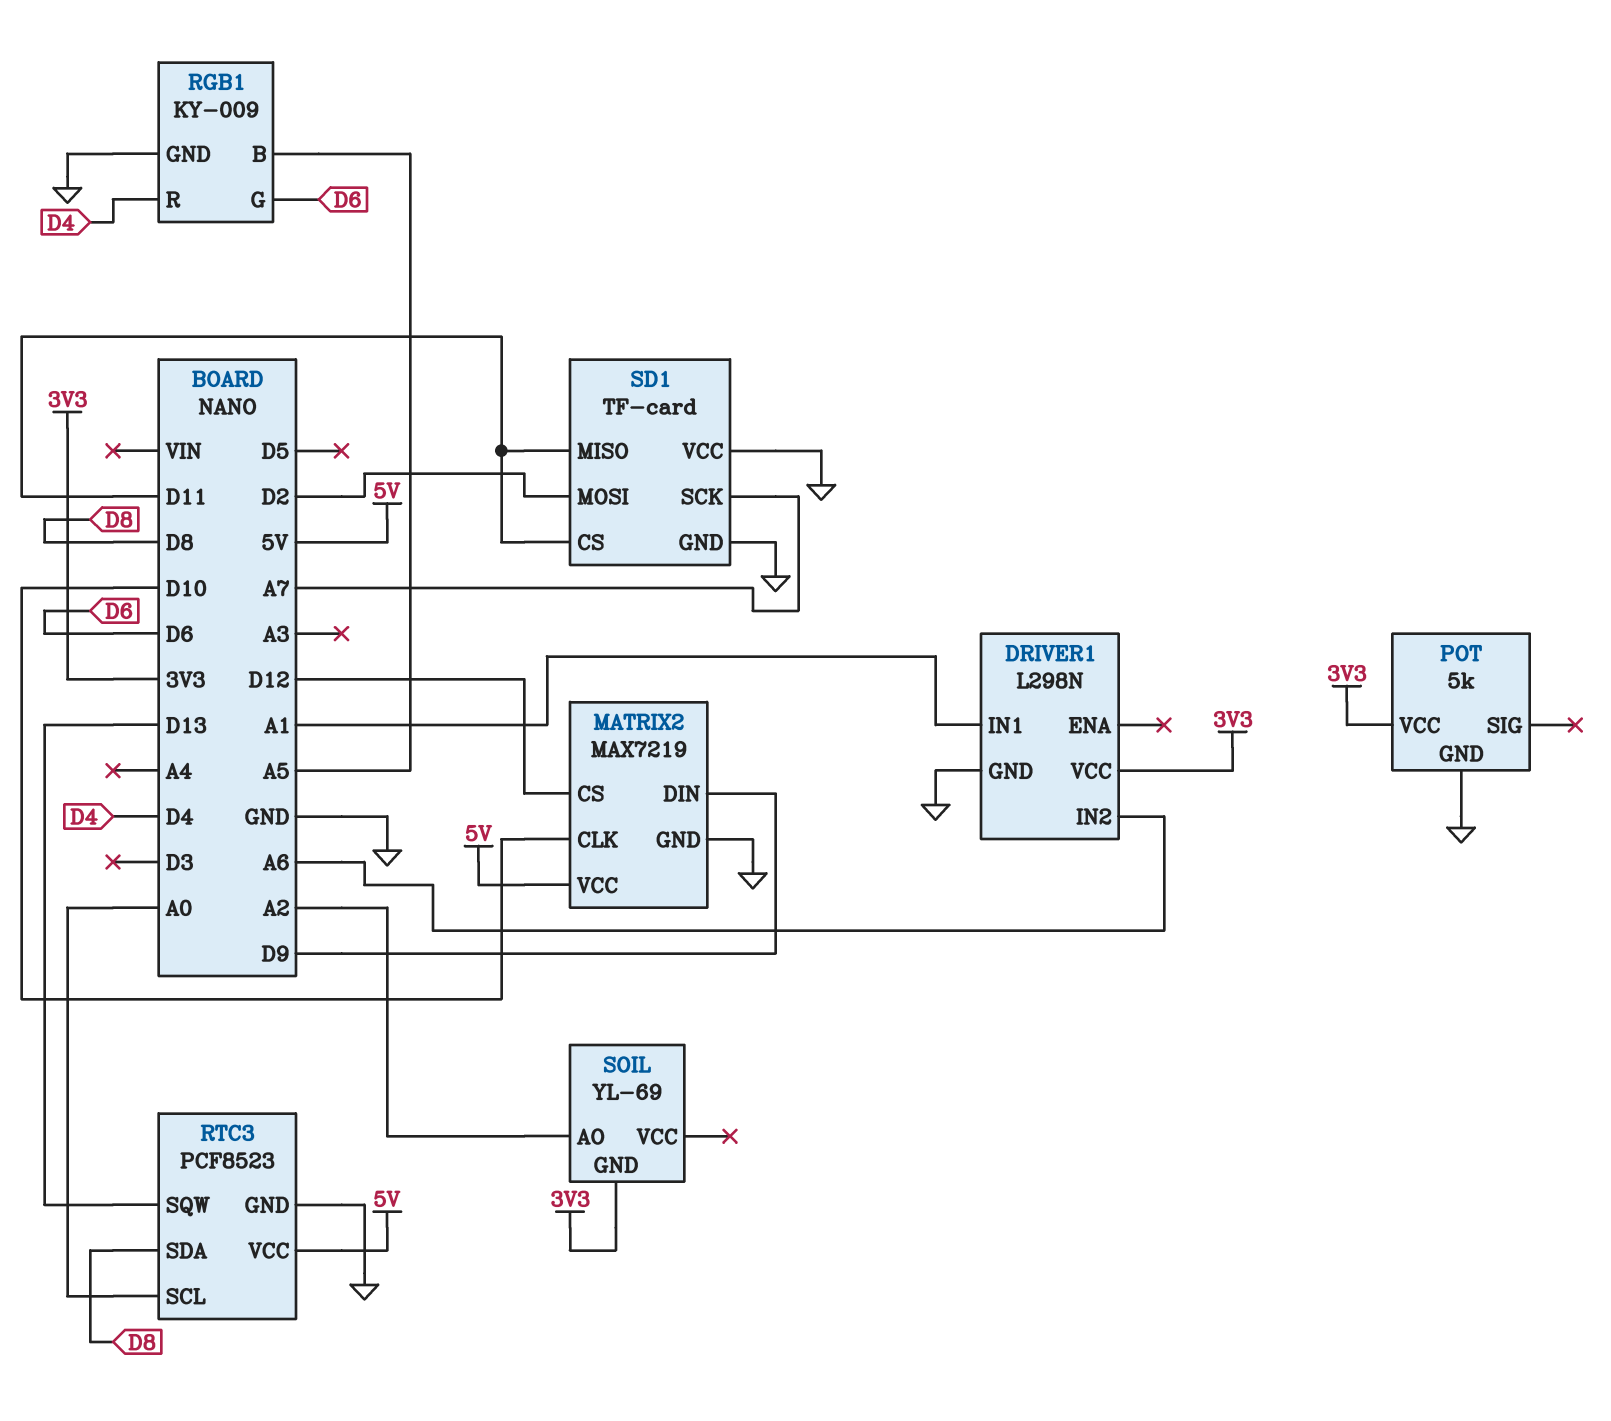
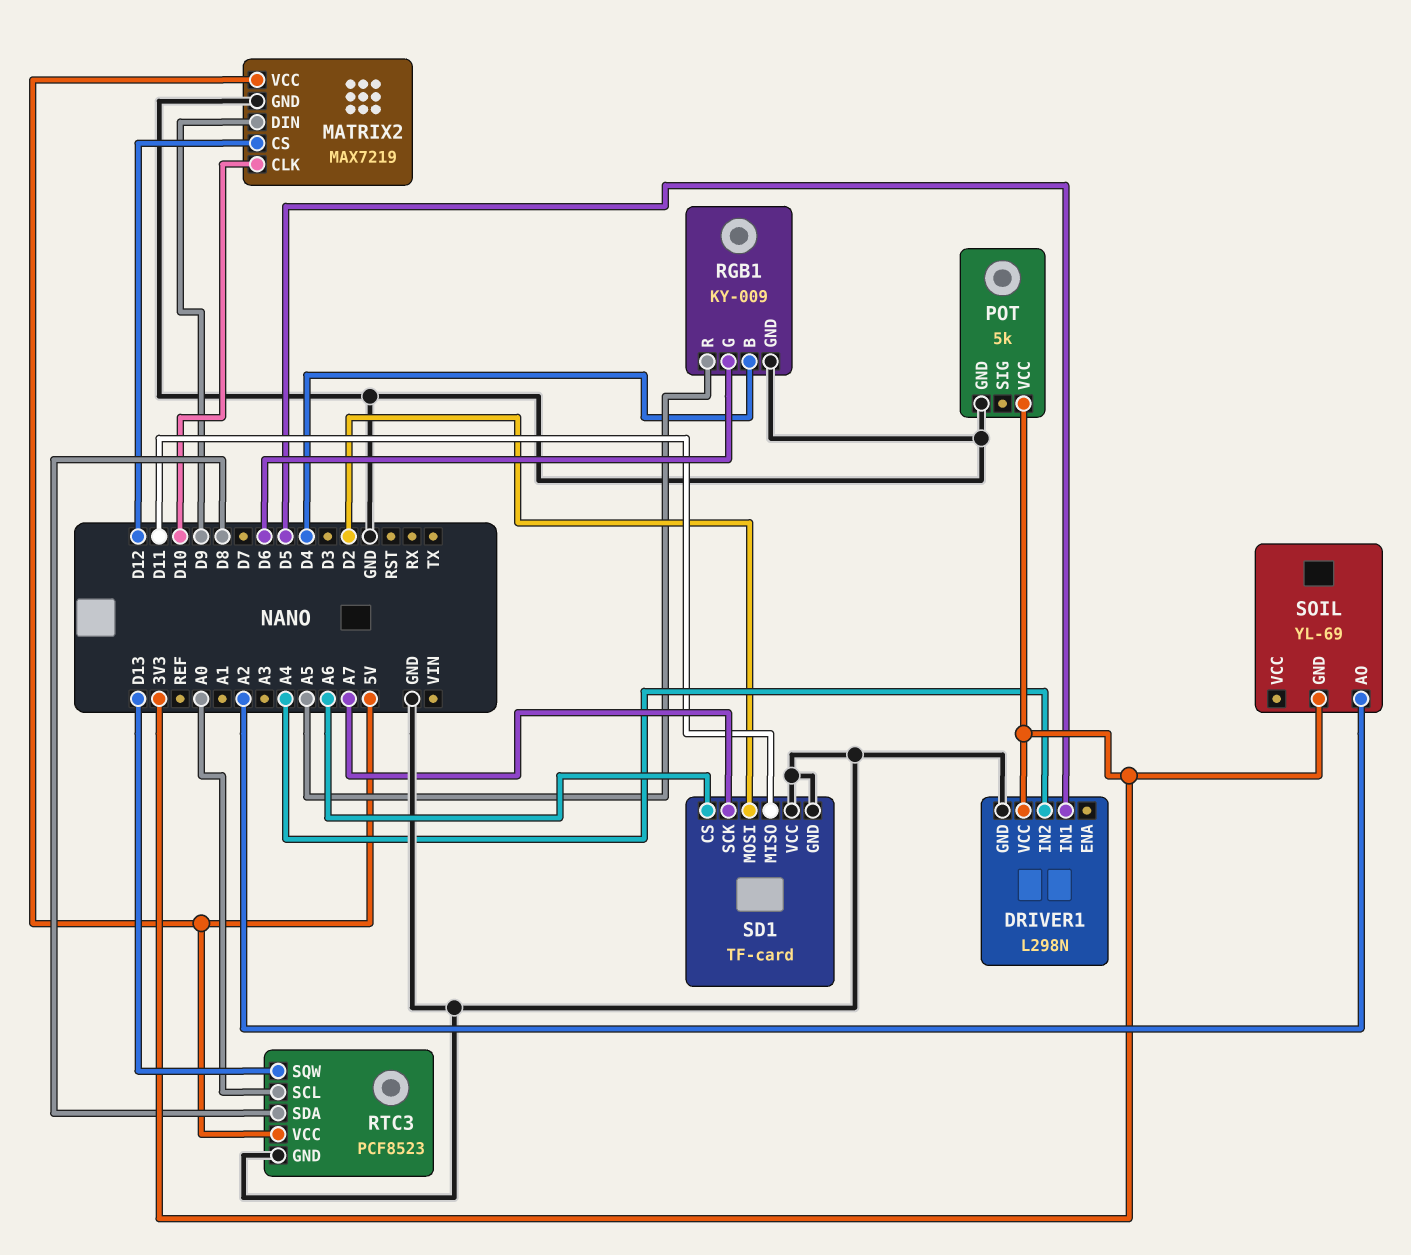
DRIVER1 pin IN1: A1 -> D5
DRIVER1 pin IN2: A6 -> A4
RGB1 pin B: A5 -> D4
RGB1 pin R: D4 -> A5
SD1 pin CS: D11 -> A6

